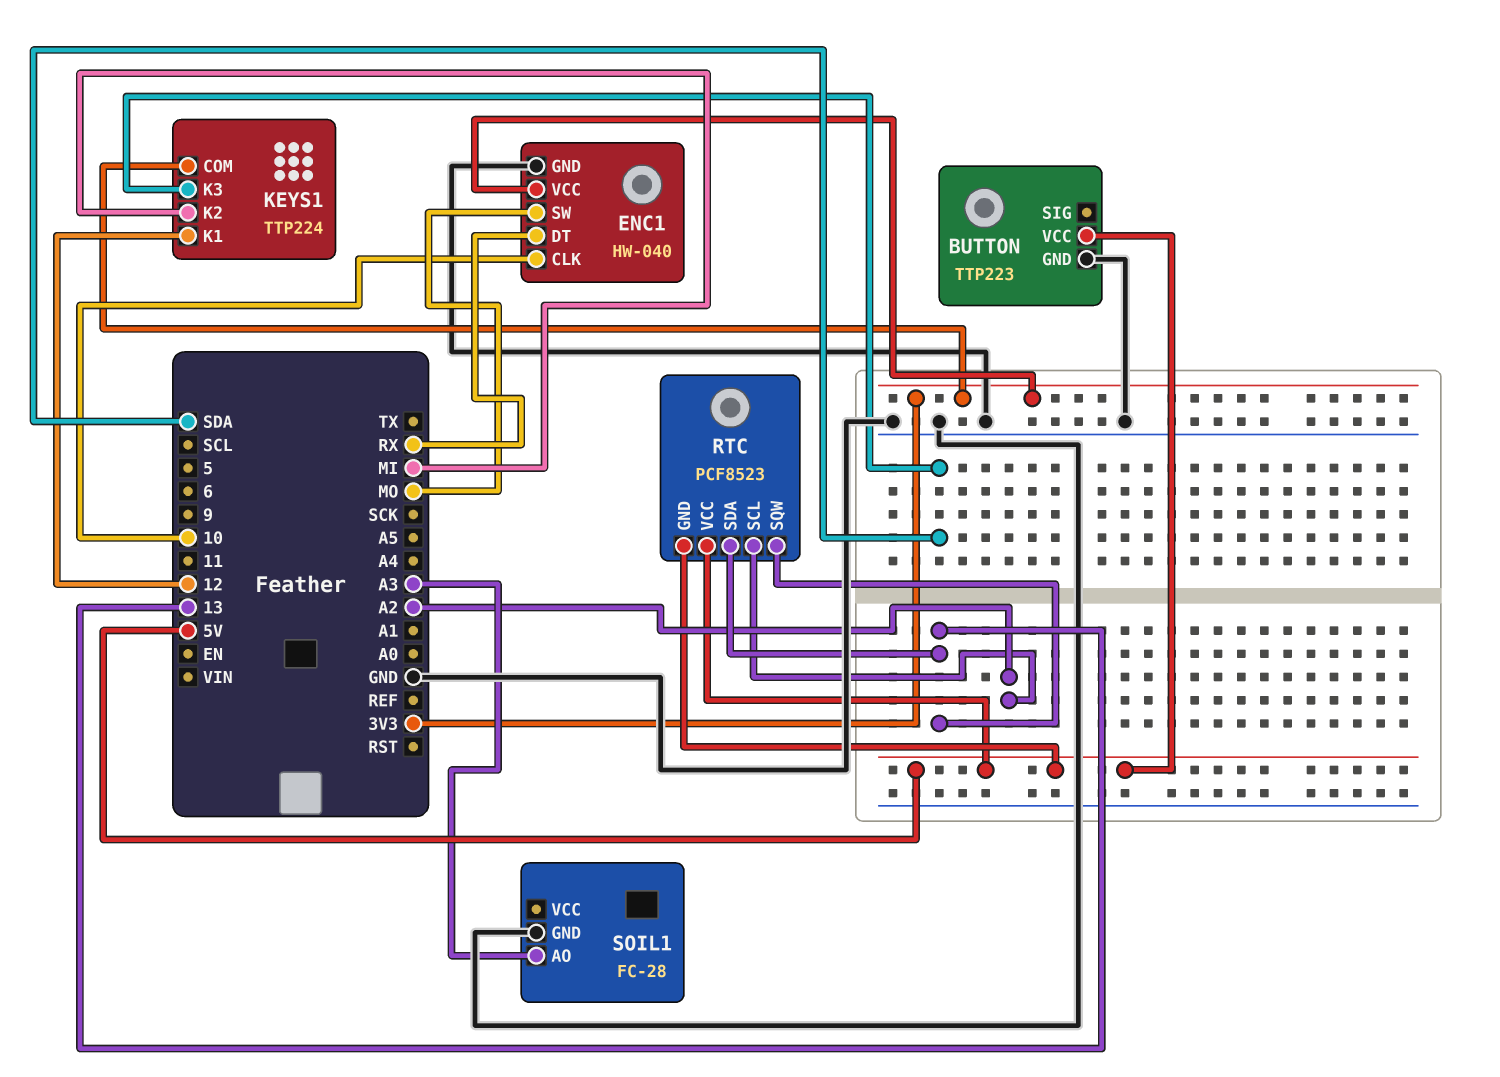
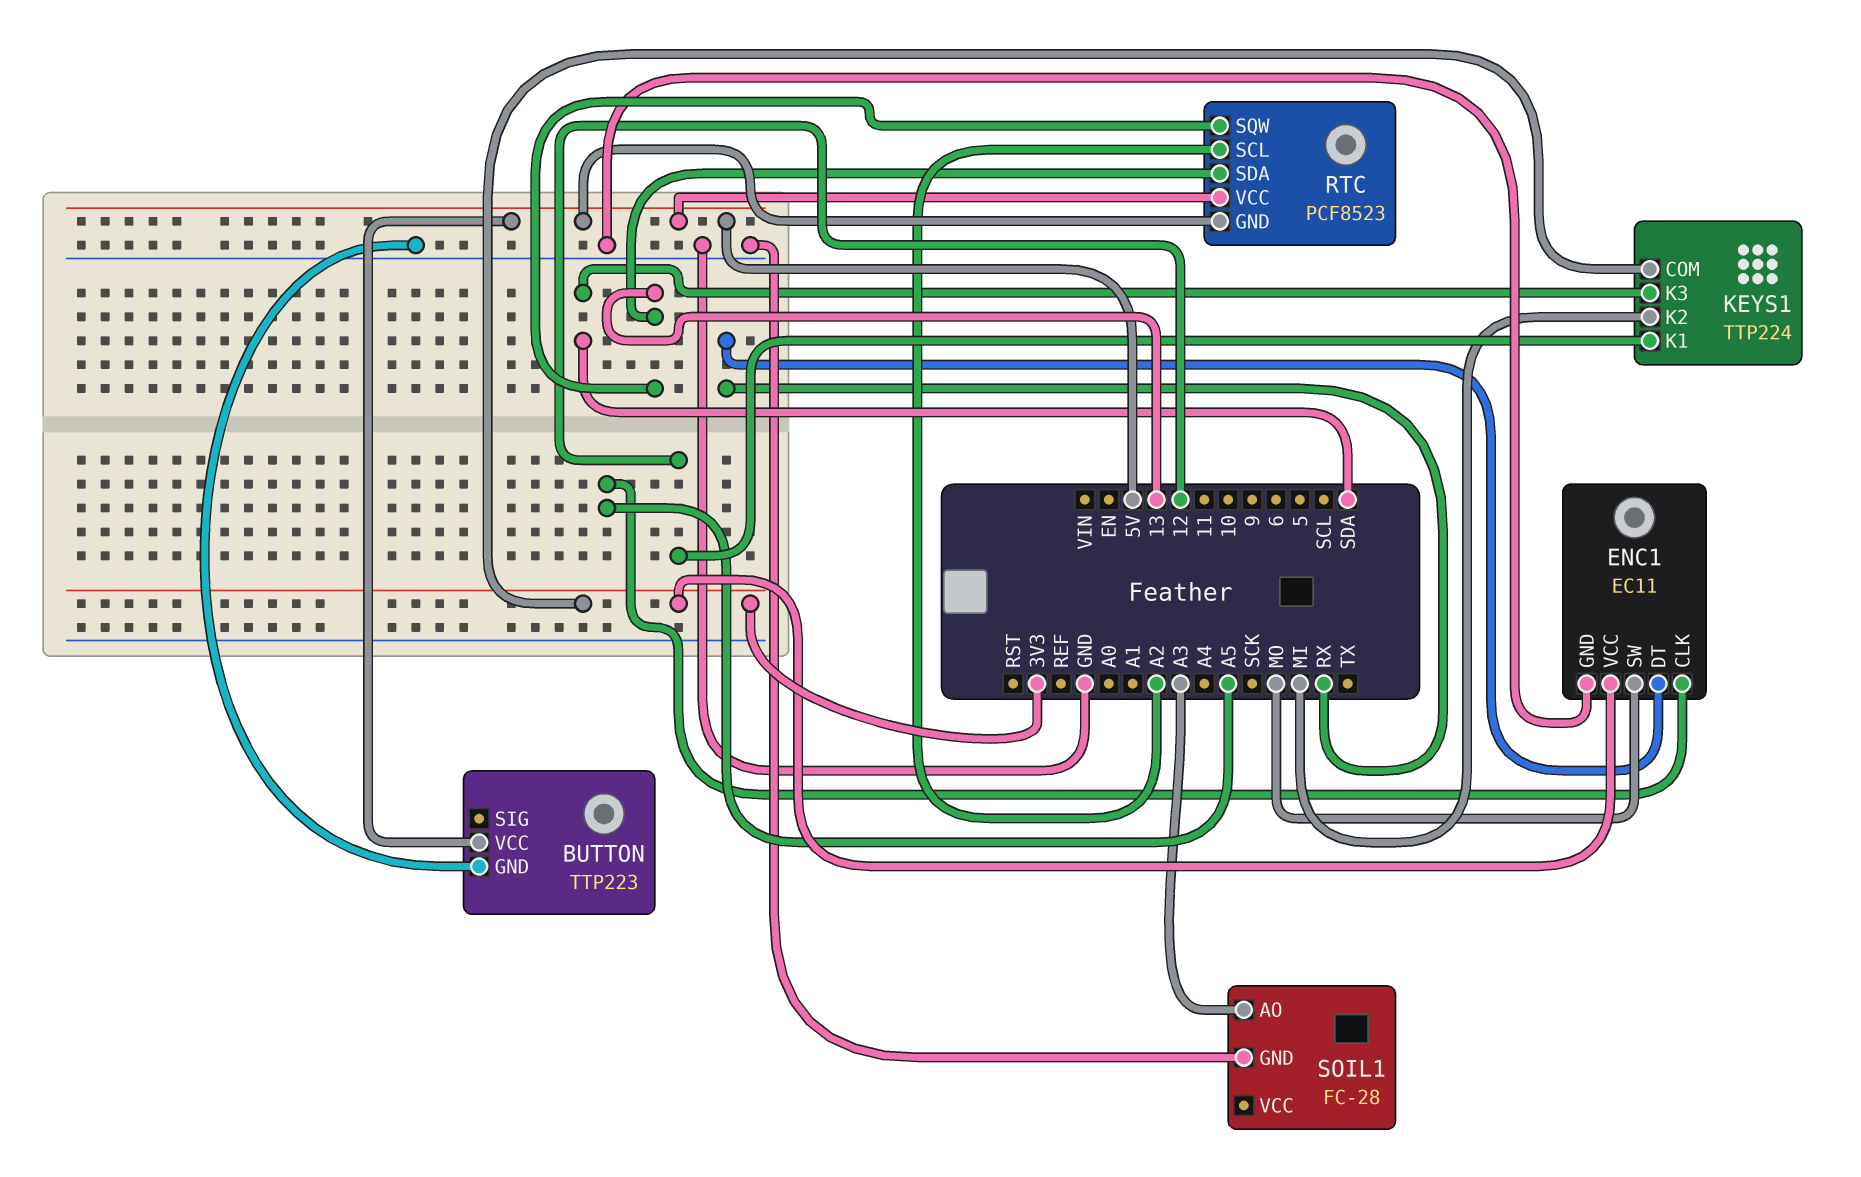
ENC1: HW-040 -> EC11
ENC1 pin CLK: 10 -> A5

